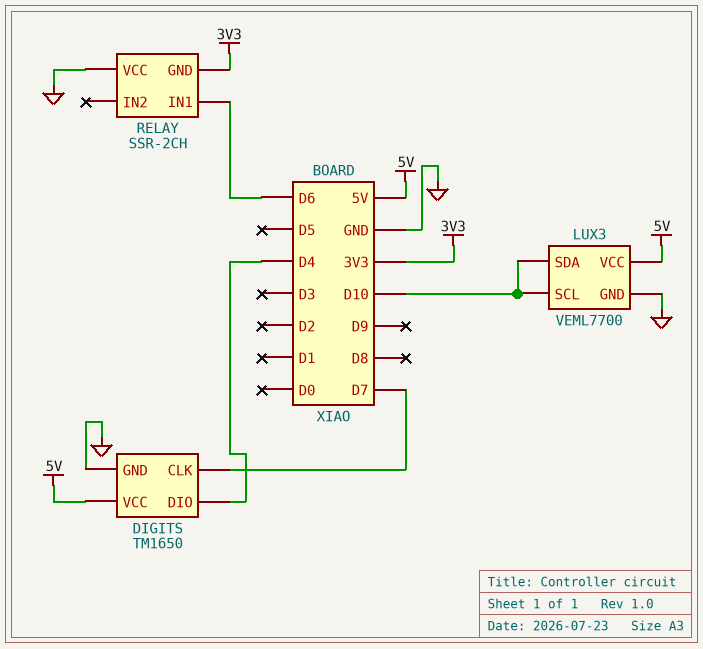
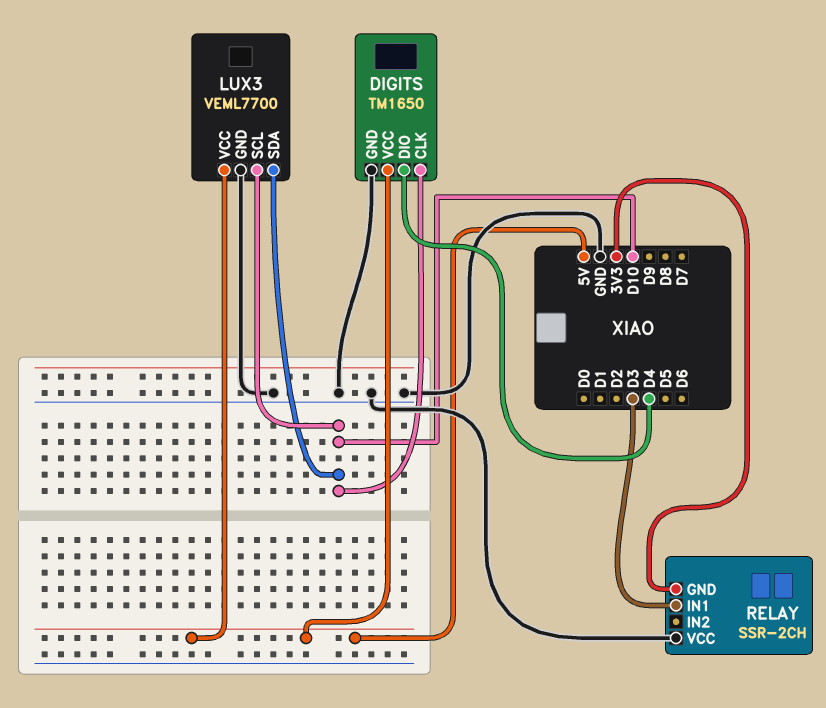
DIGITS pin CLK: D7 -> D10
RELAY pin IN1: D6 -> D3

